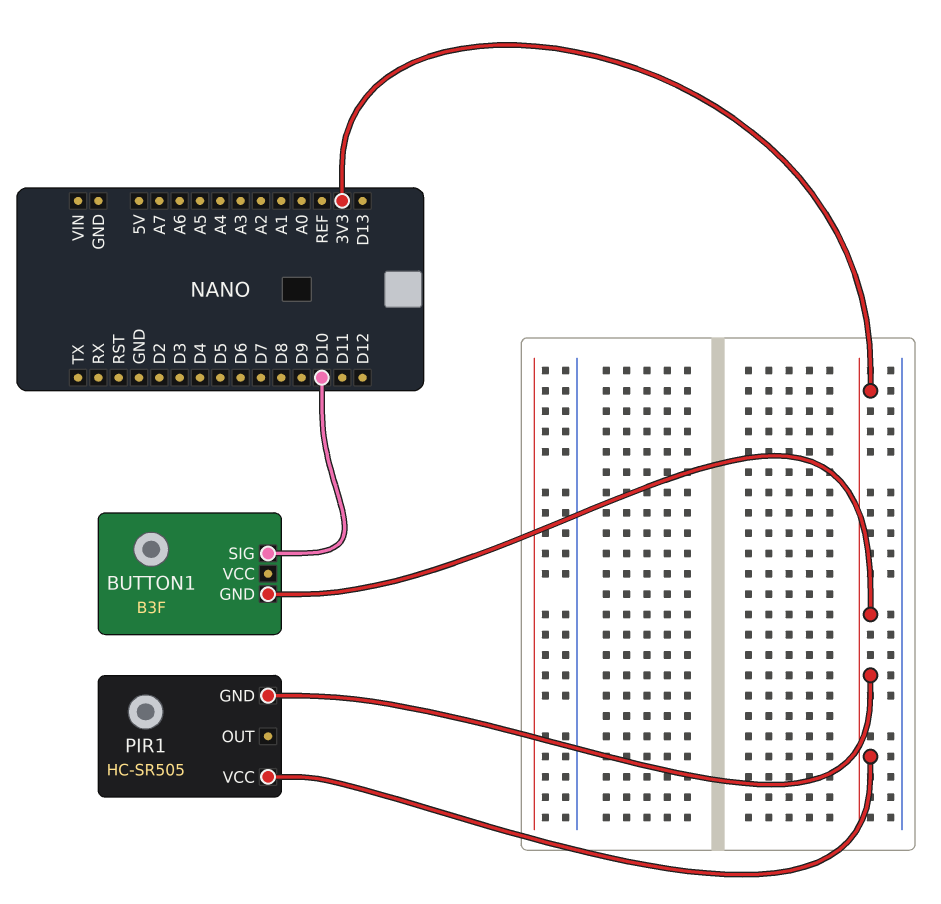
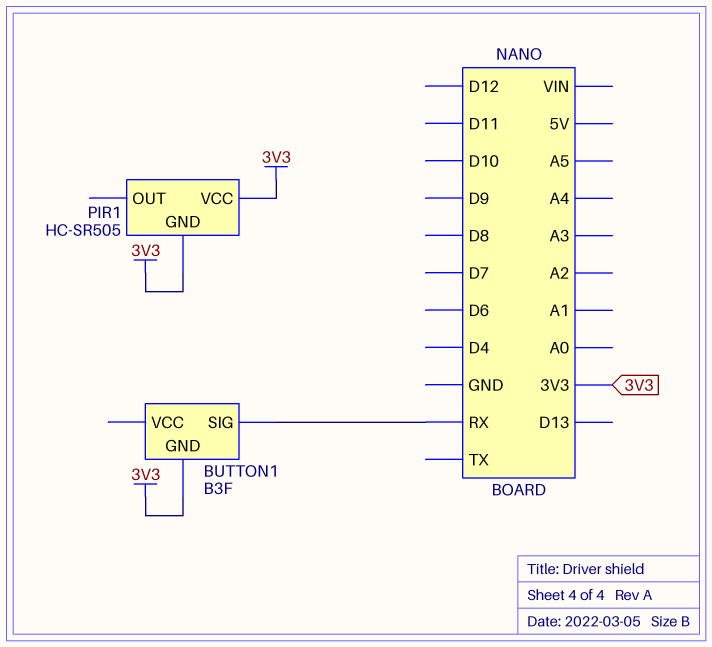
BUTTON1 pin SIG: D10 -> RX

